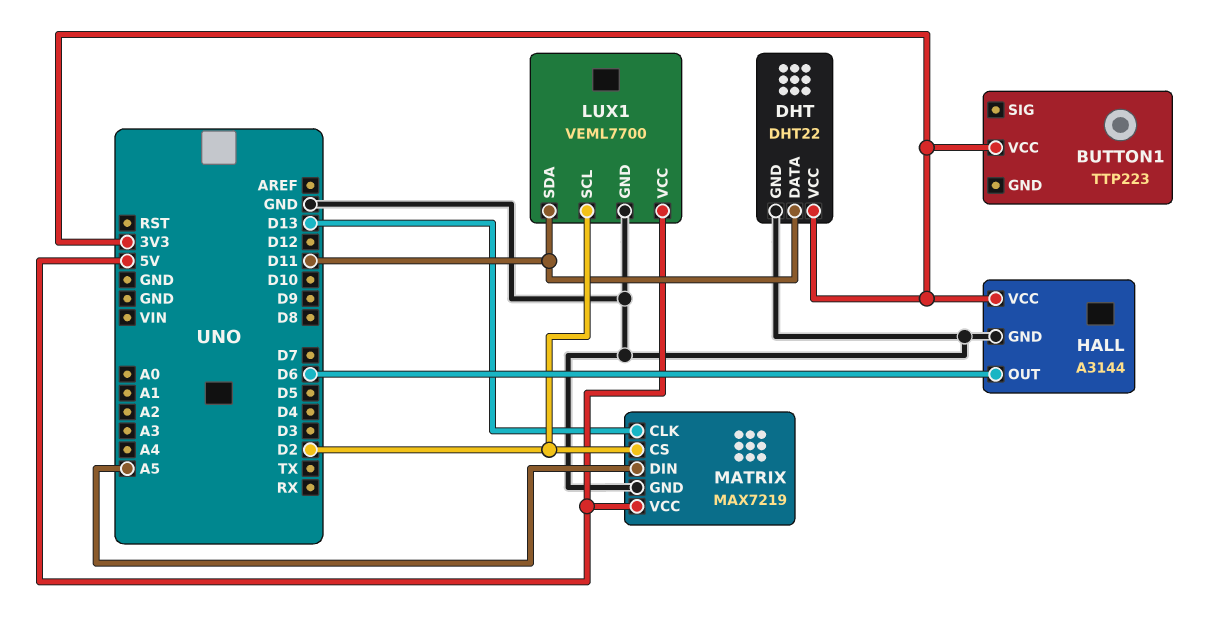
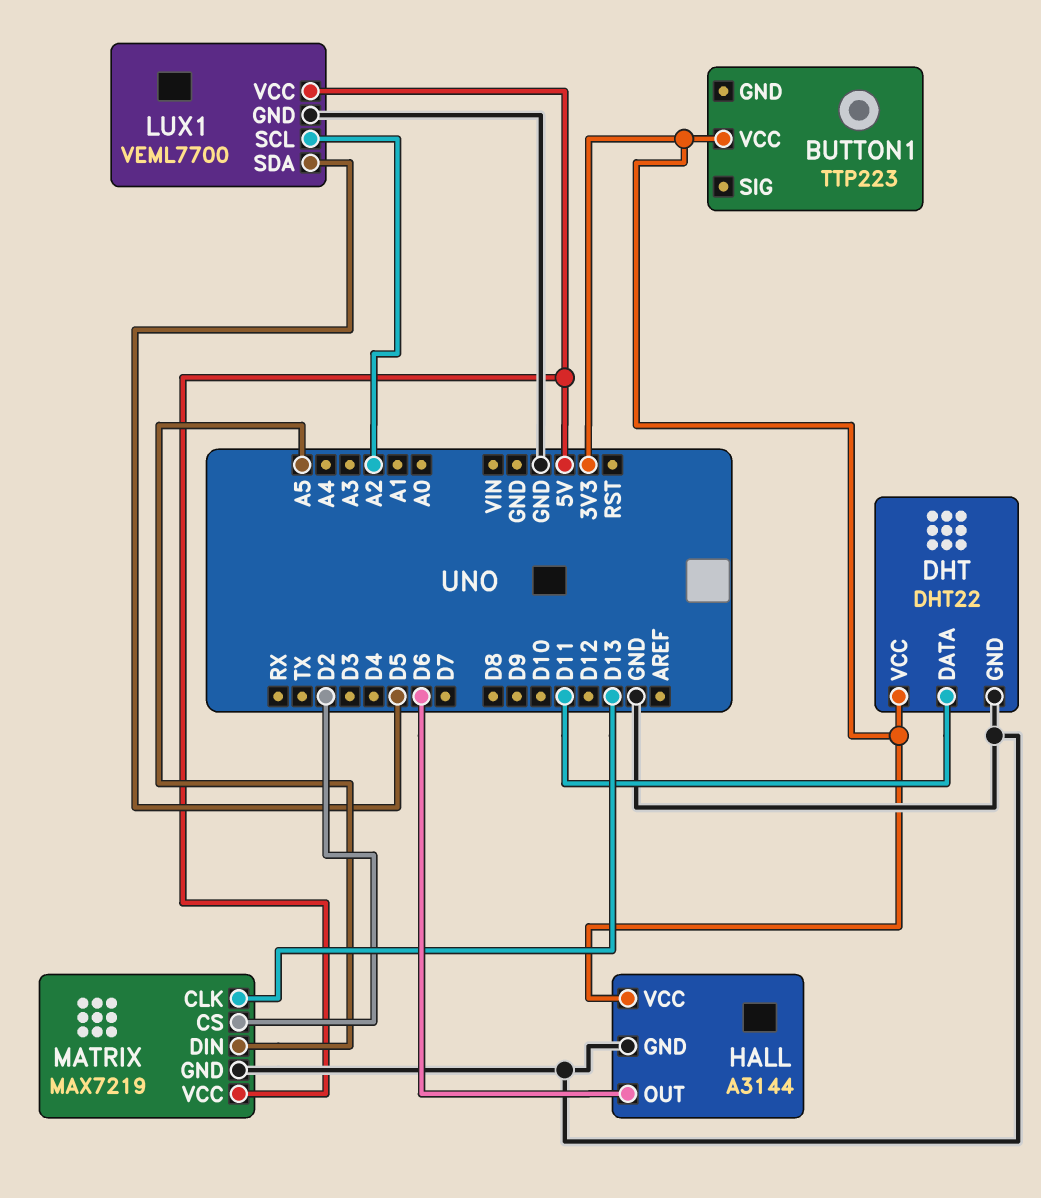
LUX1 pin SCL: D2 -> A2
LUX1 pin SDA: D11 -> D5

